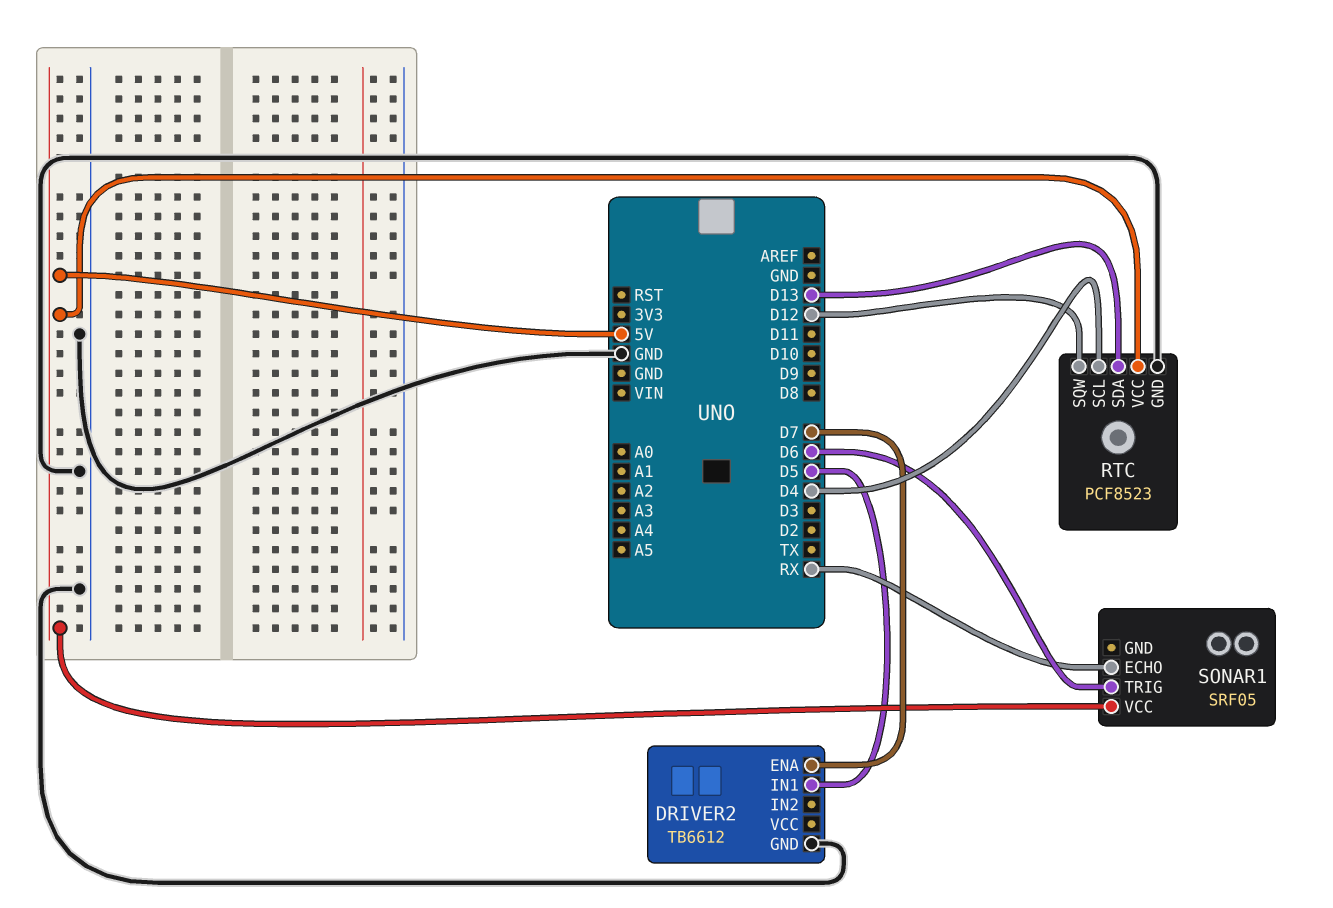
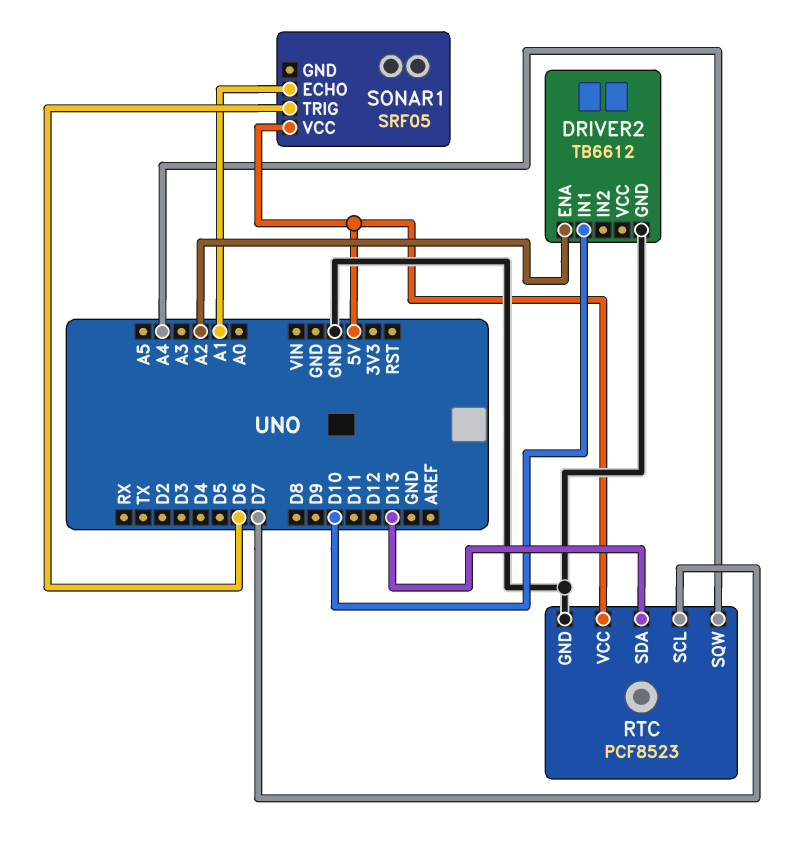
DRIVER2 pin ENA: D7 -> A2
DRIVER2 pin IN1: D5 -> D10
RTC pin SCL: D4 -> D7
RTC pin SQW: D12 -> A4
SONAR1 pin ECHO: RX -> A1

